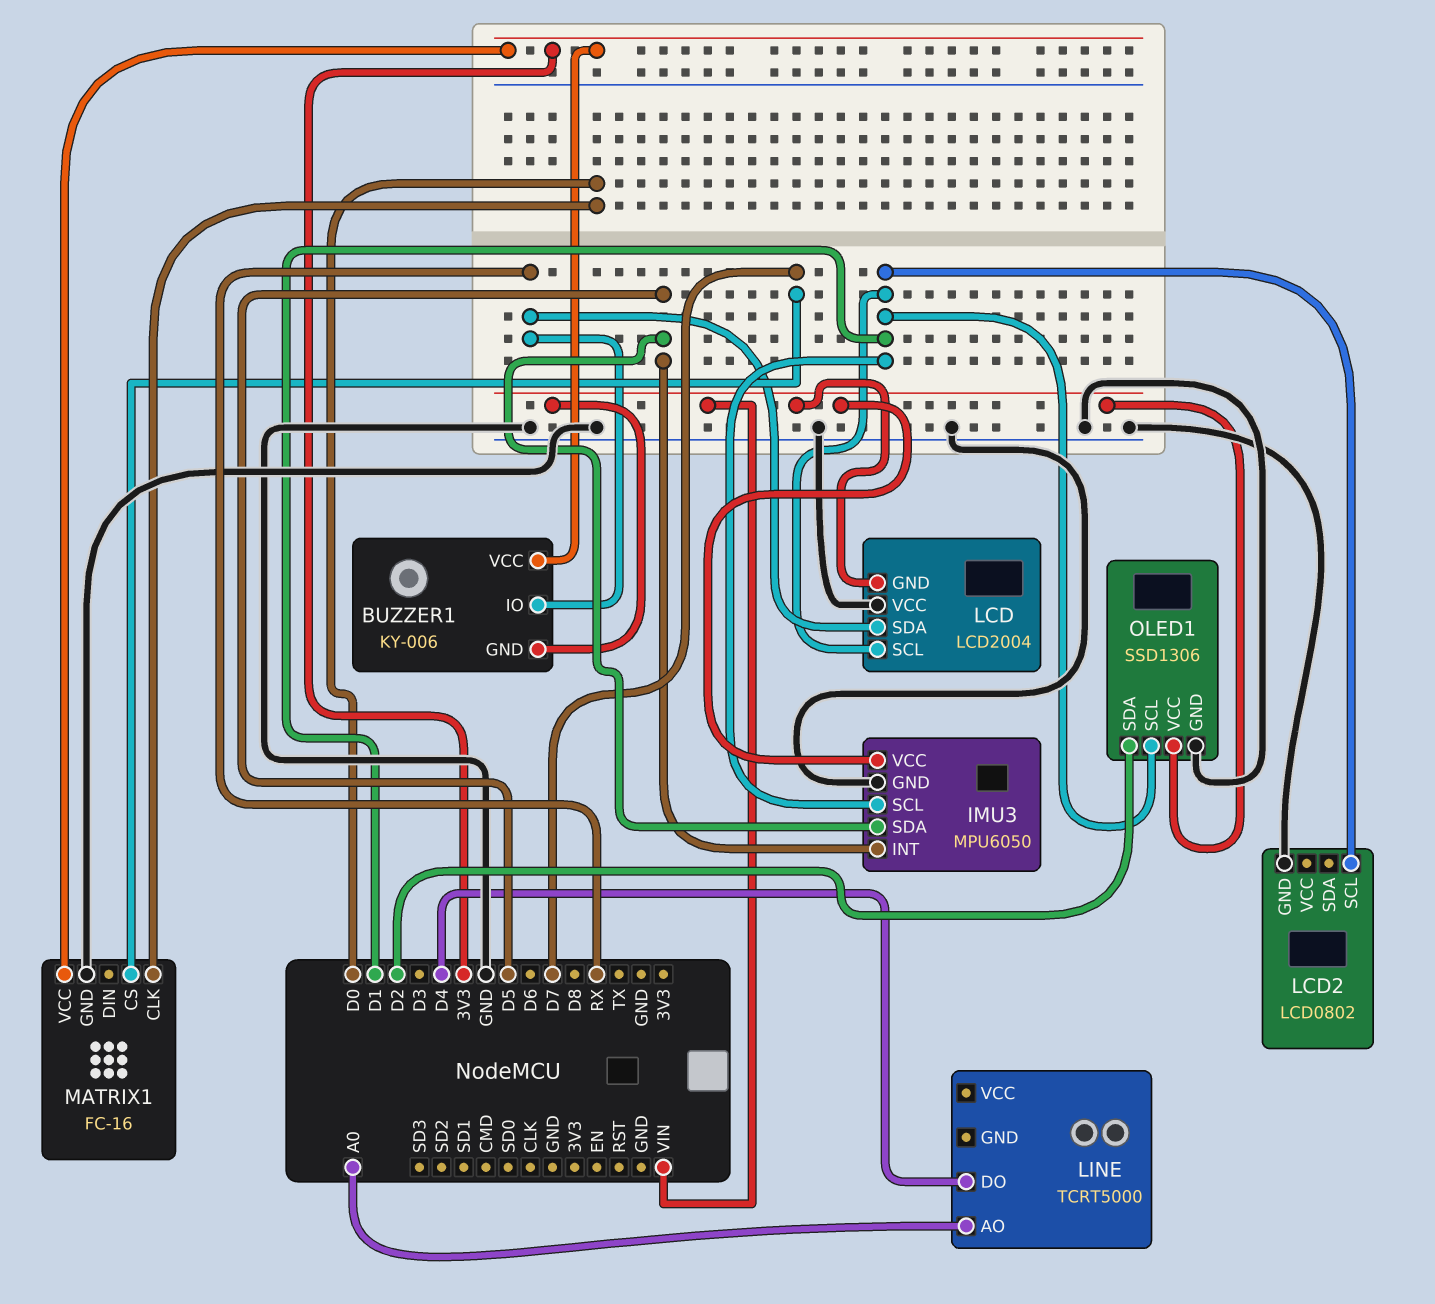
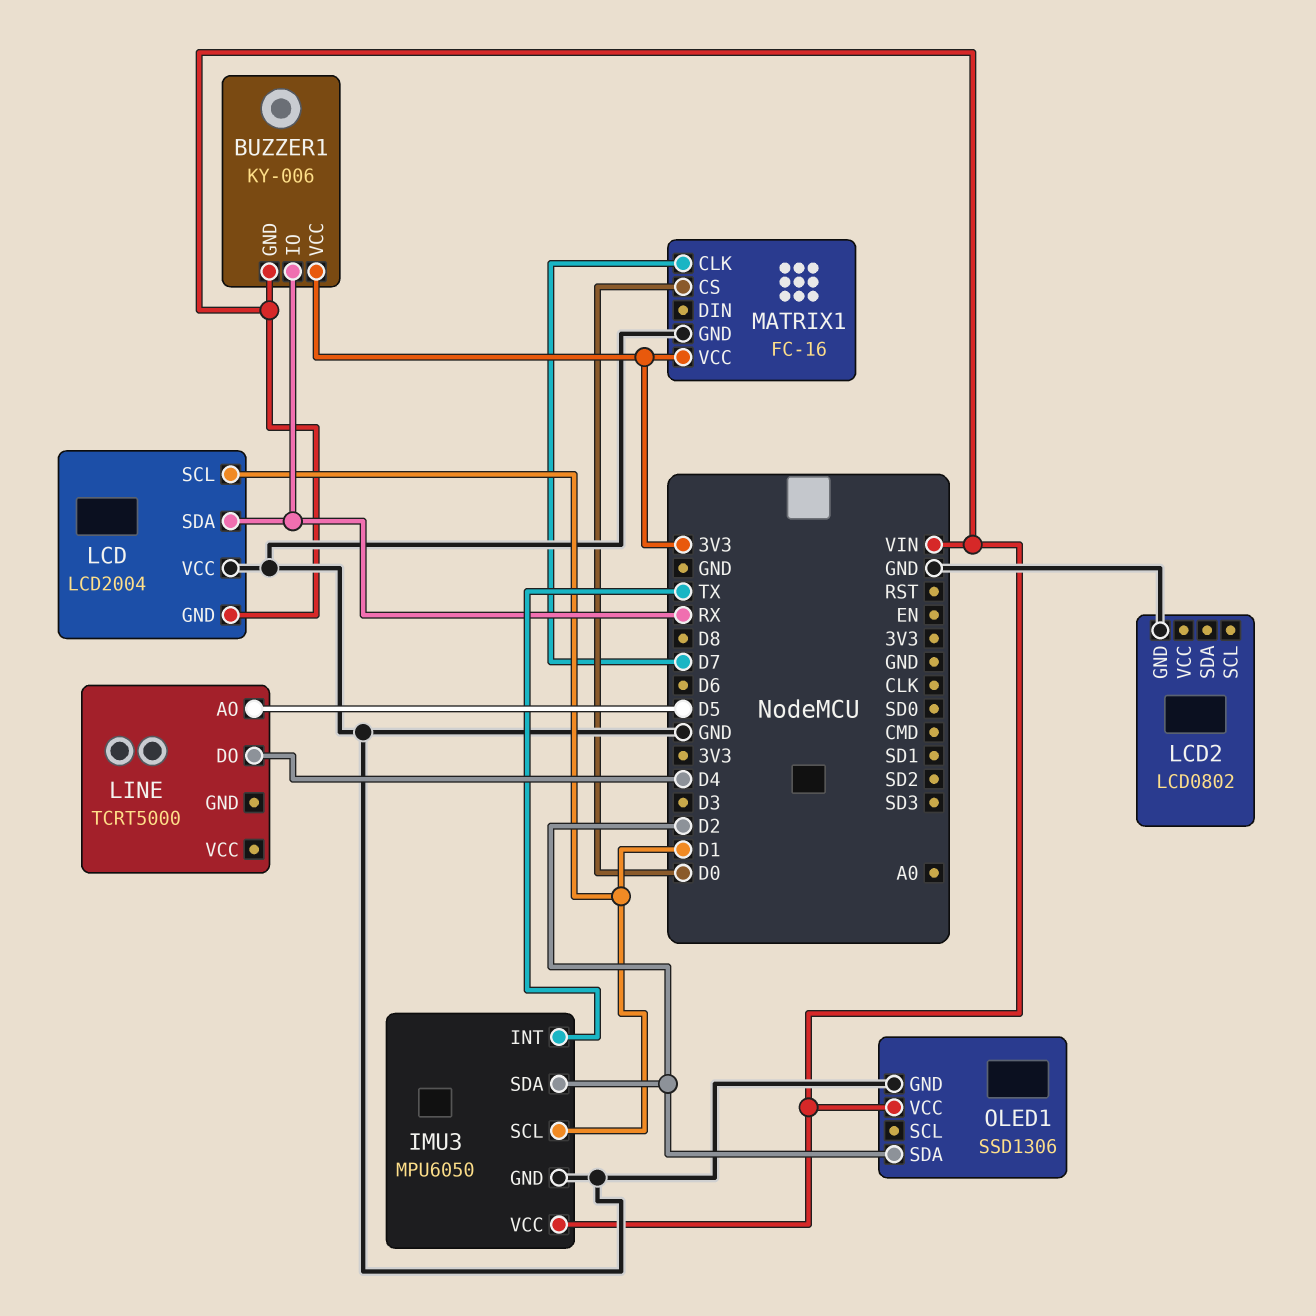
IMU3 pin INT: D5 -> TX
IMU3 pin SDA: D5 -> D2
LCD2 pin SCL: D1 -> none
LINE pin AO: A0 -> D5
MATRIX1 pin CLK: D0 -> D7
MATRIX1 pin CS: D7 -> D0
OLED1 pin SCL: D1 -> none

